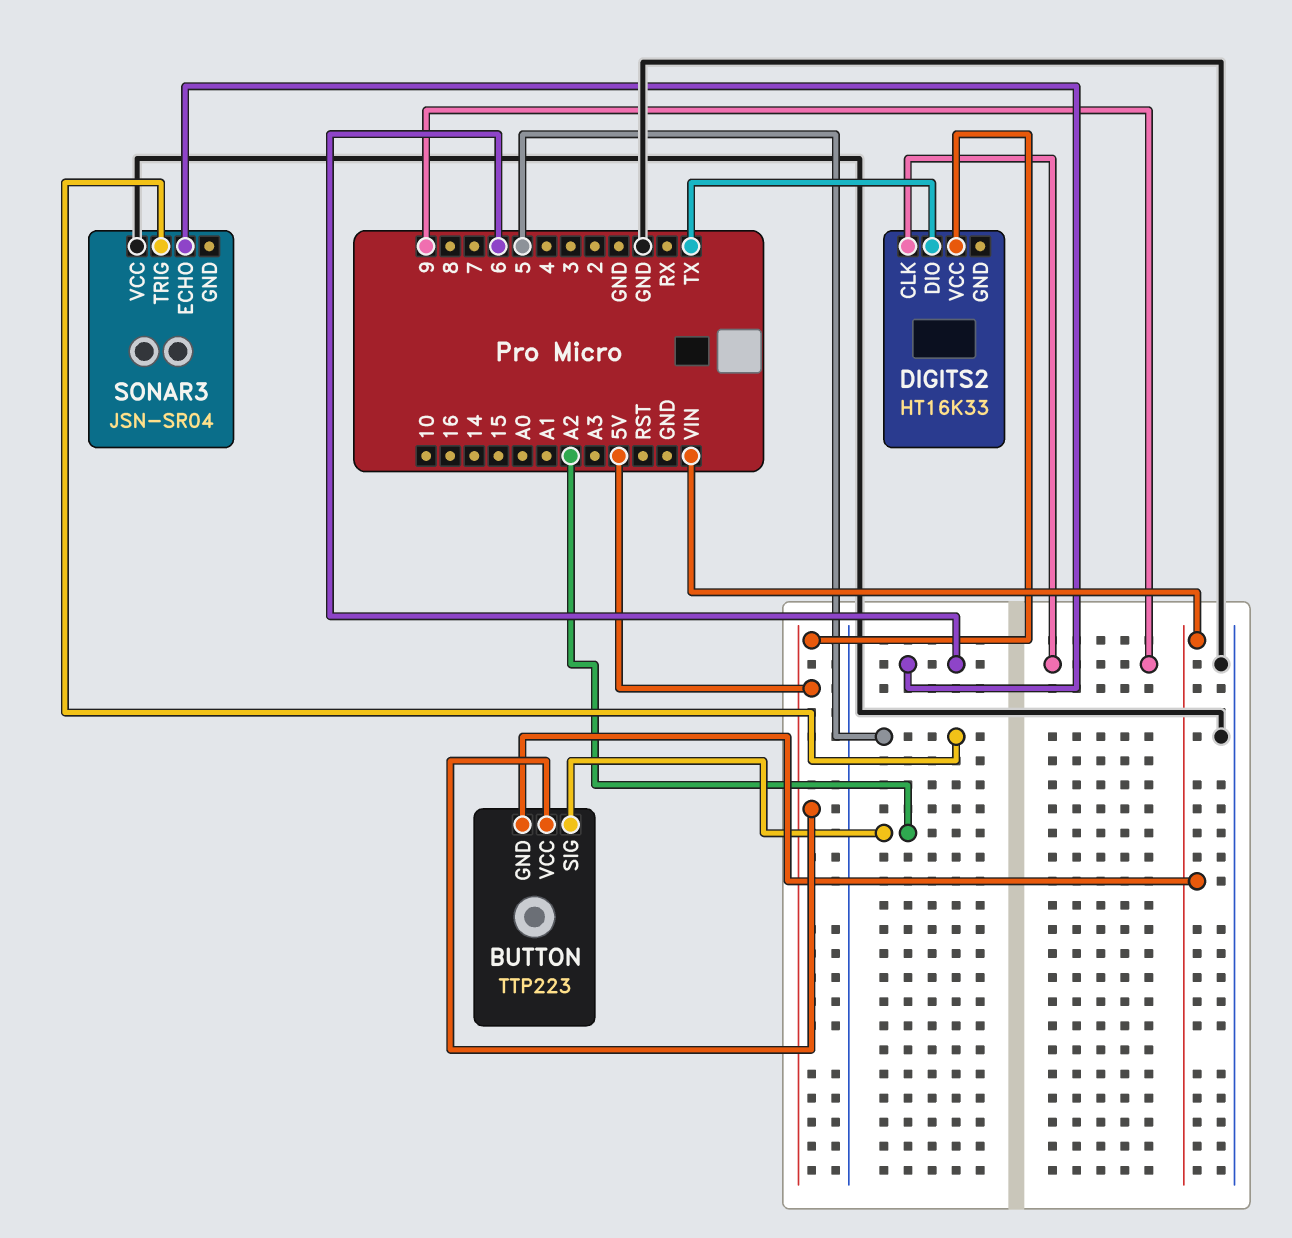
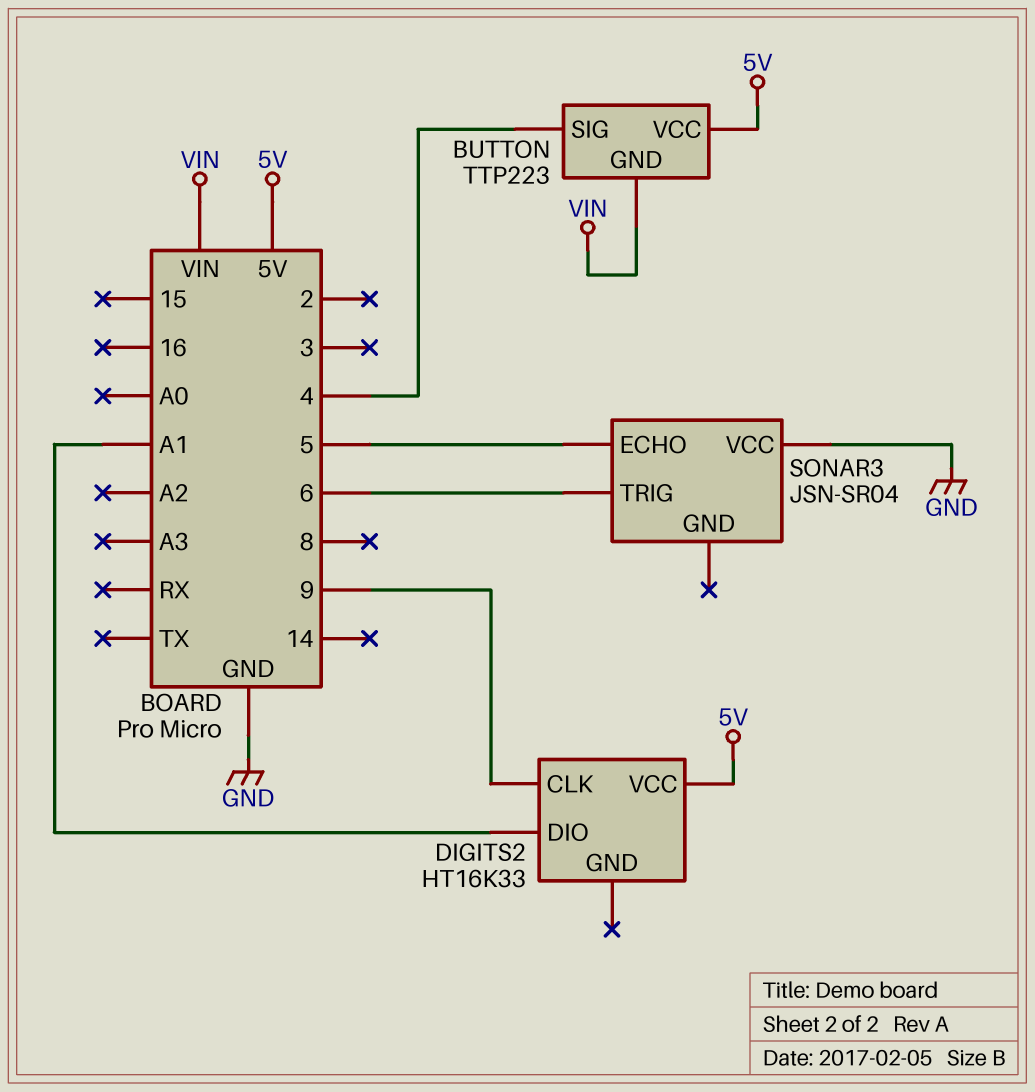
BUTTON pin SIG: A2 -> 4
DIGITS2 pin DIO: TX -> A1
SONAR3 pin ECHO: 6 -> 5
SONAR3 pin TRIG: 5 -> 6

